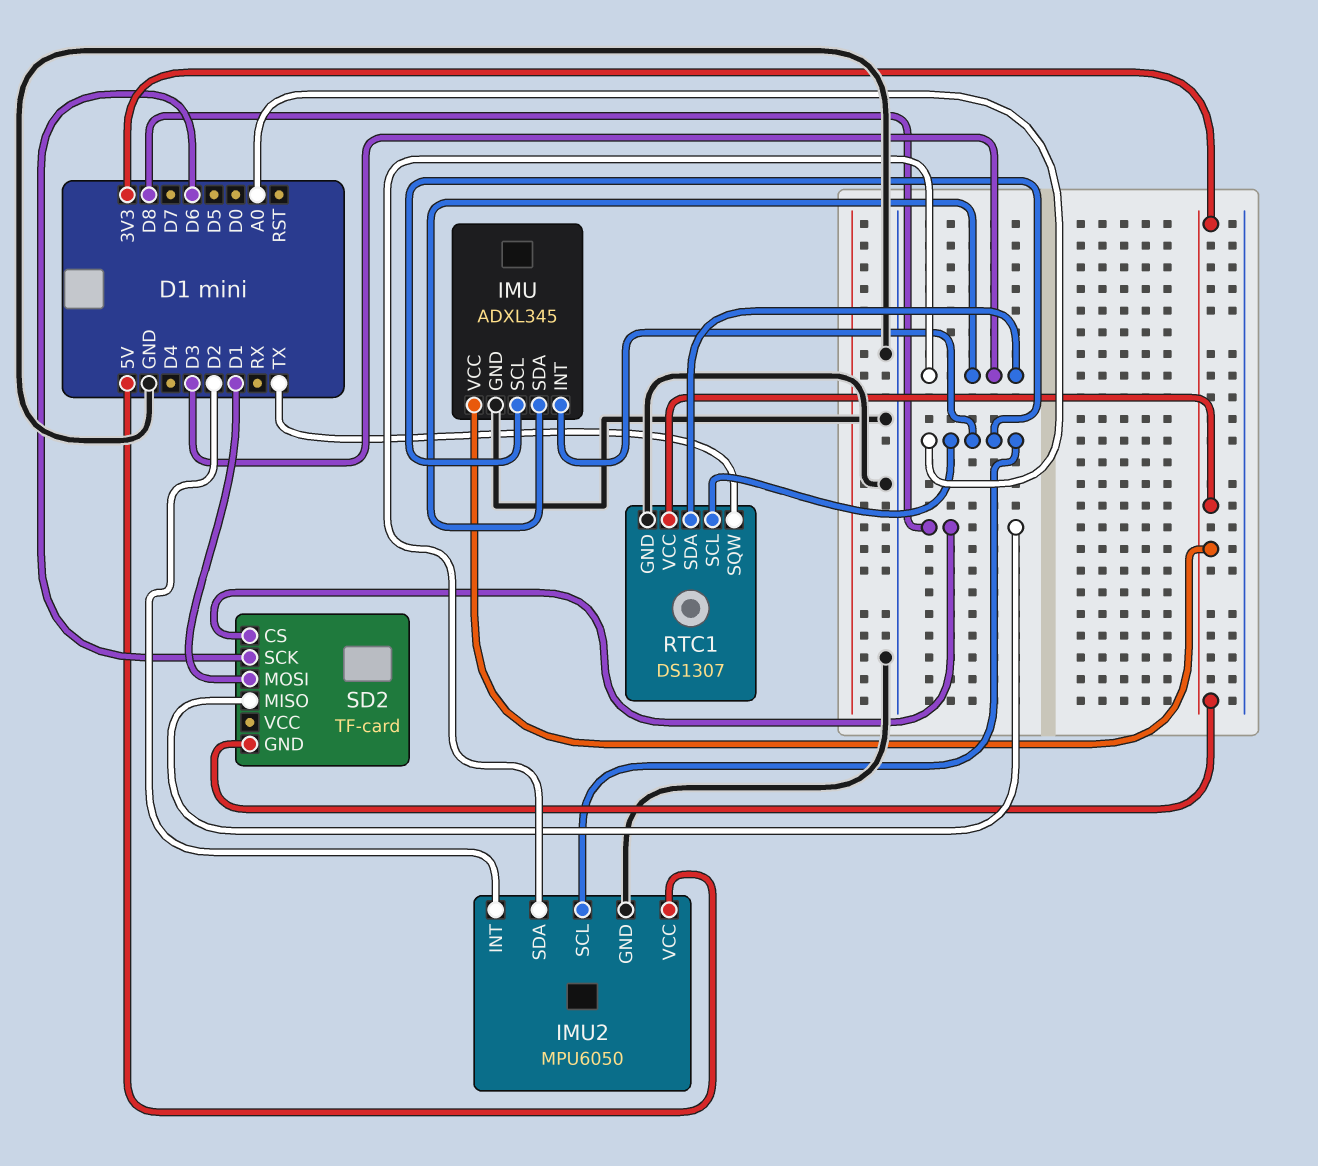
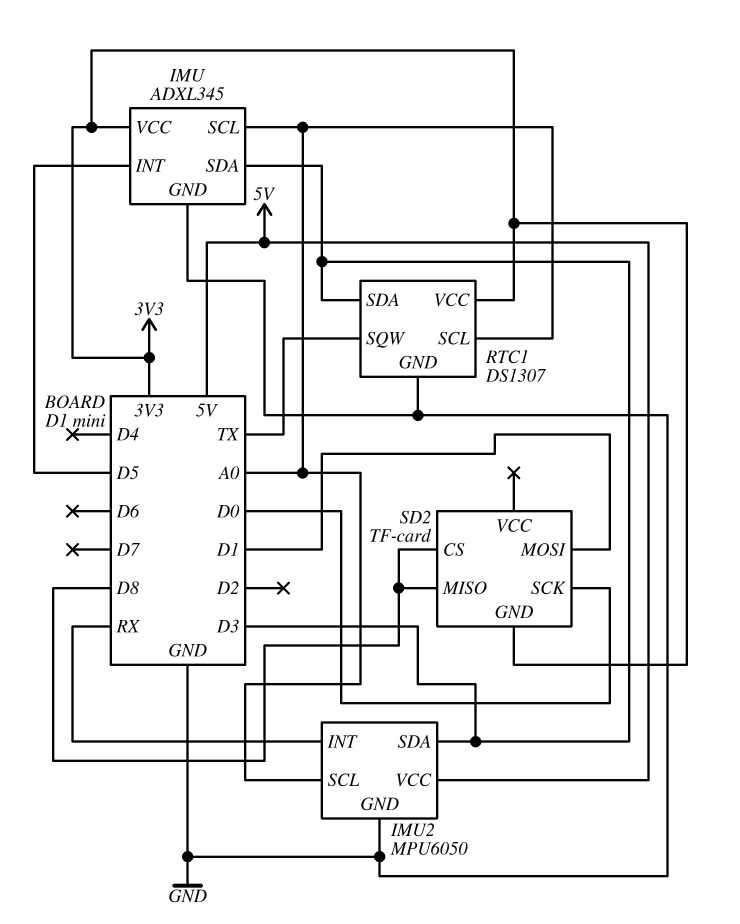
IMU pin INT: A0 -> D5
IMU2 pin INT: D2 -> RX
SD2 pin SCK: D6 -> D0

